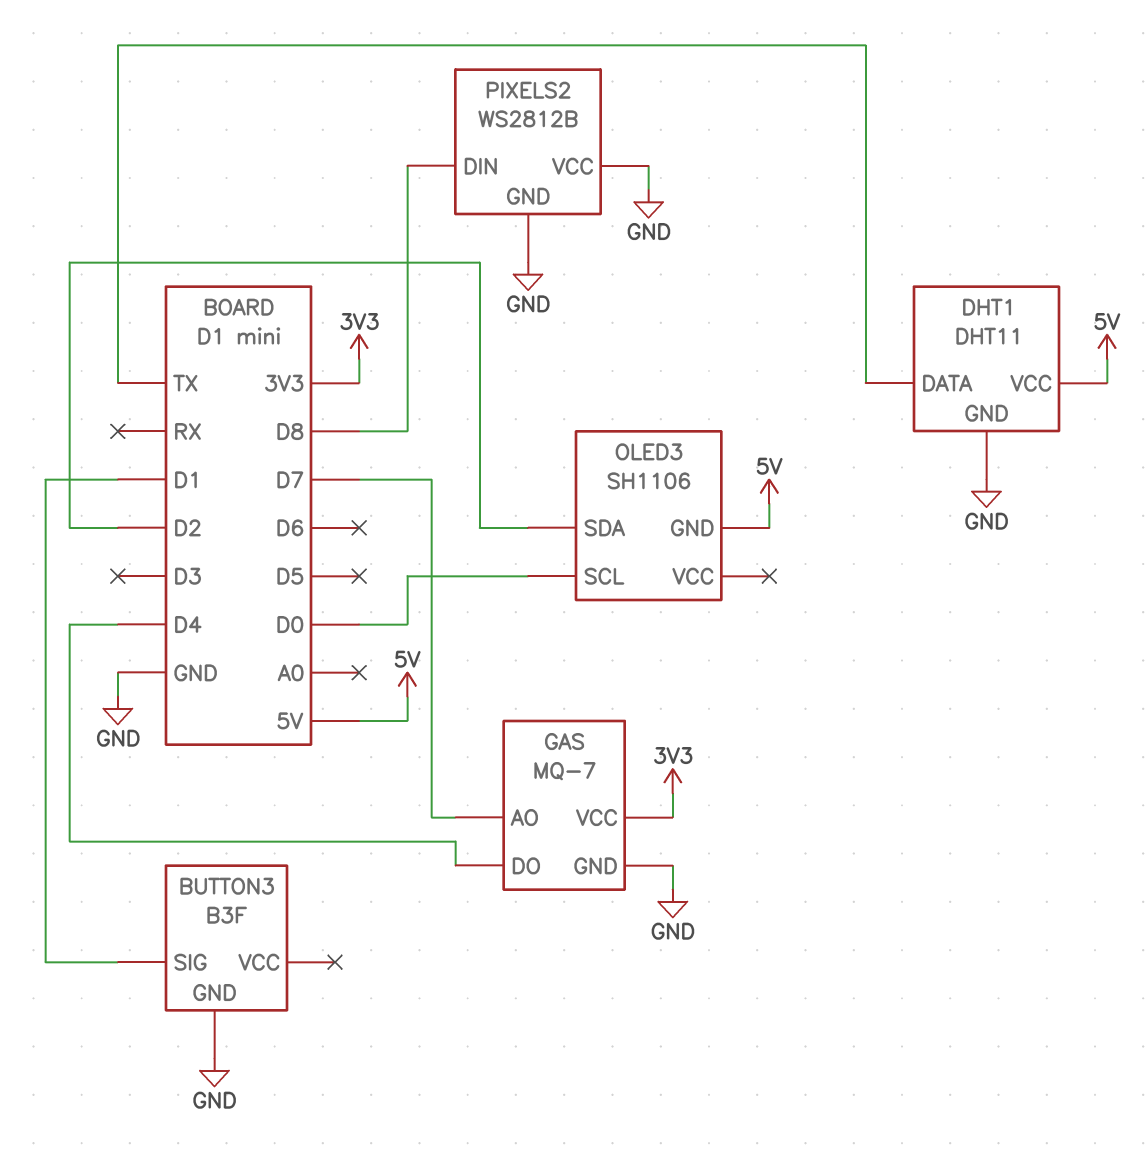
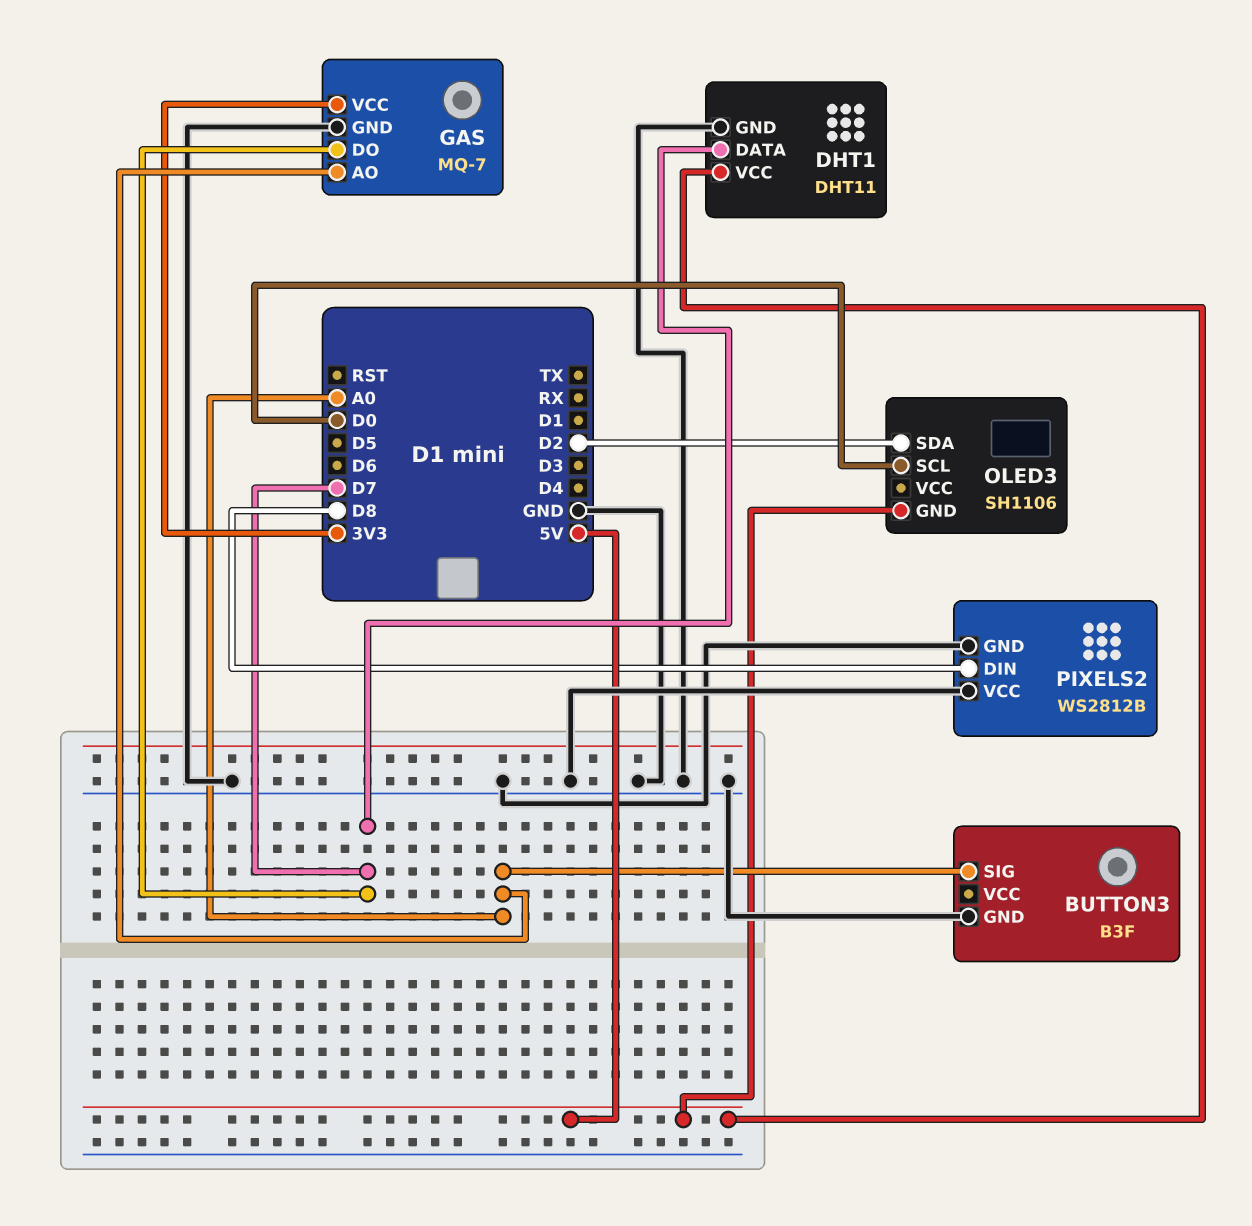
BUTTON3 pin SIG: D1 -> A0
DHT1 pin DATA: TX -> D7
GAS pin AO: D7 -> A0
GAS pin DO: D4 -> D7

